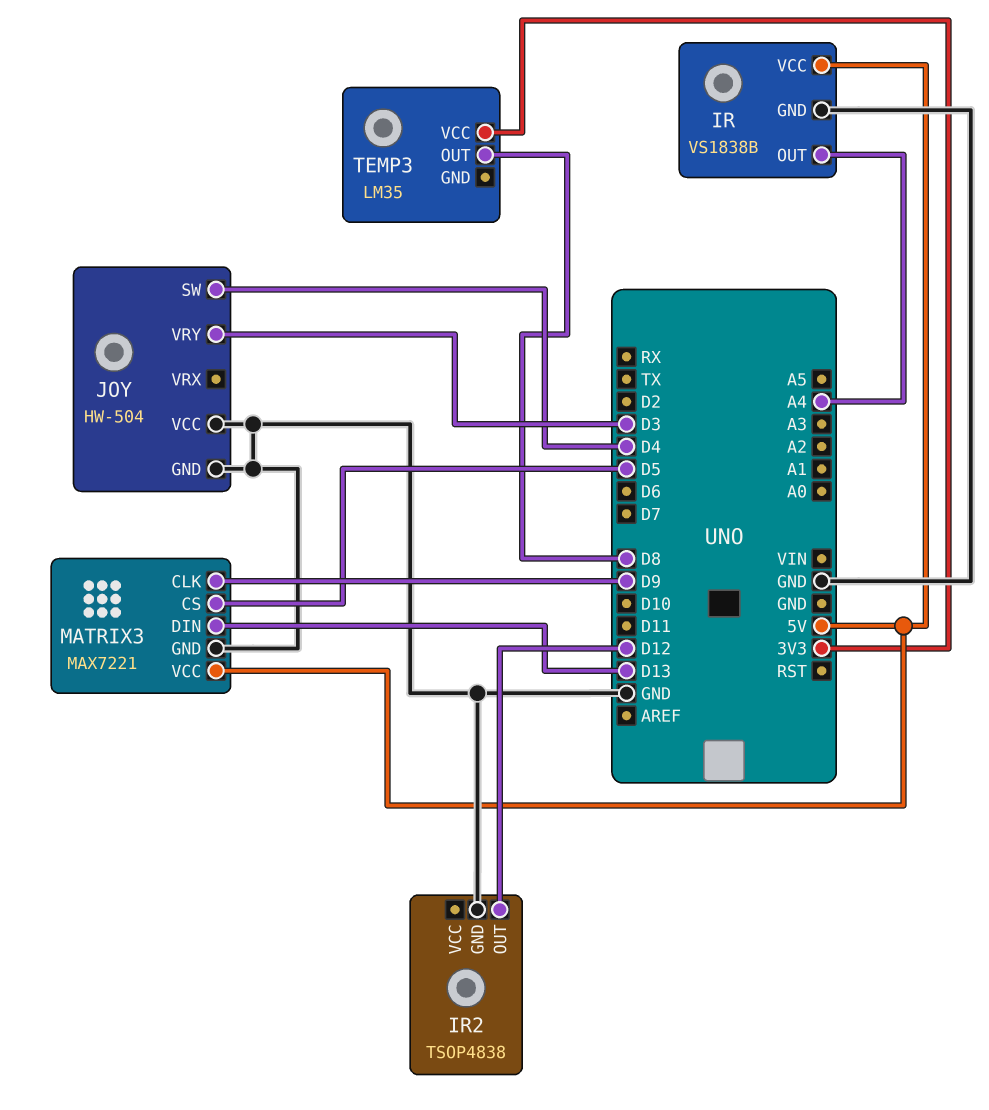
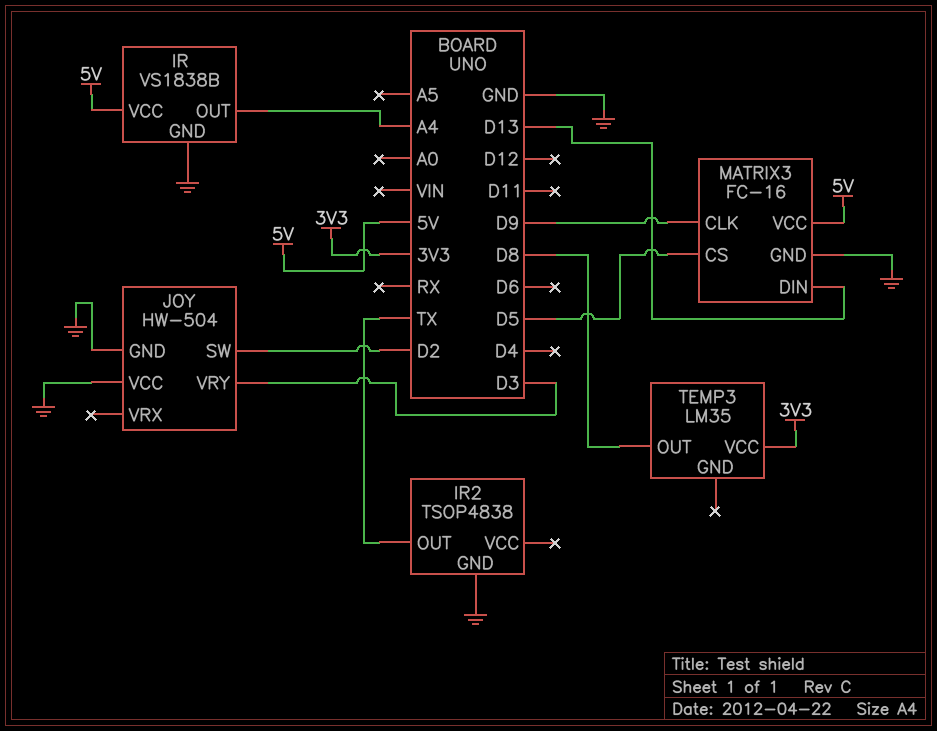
IR2 pin OUT: D12 -> TX
JOY pin SW: D4 -> D2
MATRIX3: MAX7221 -> FC-16

